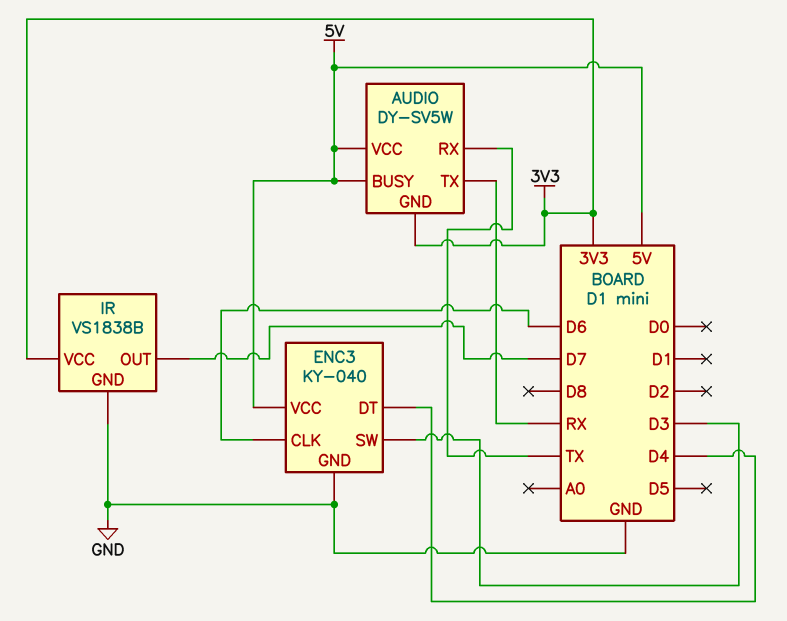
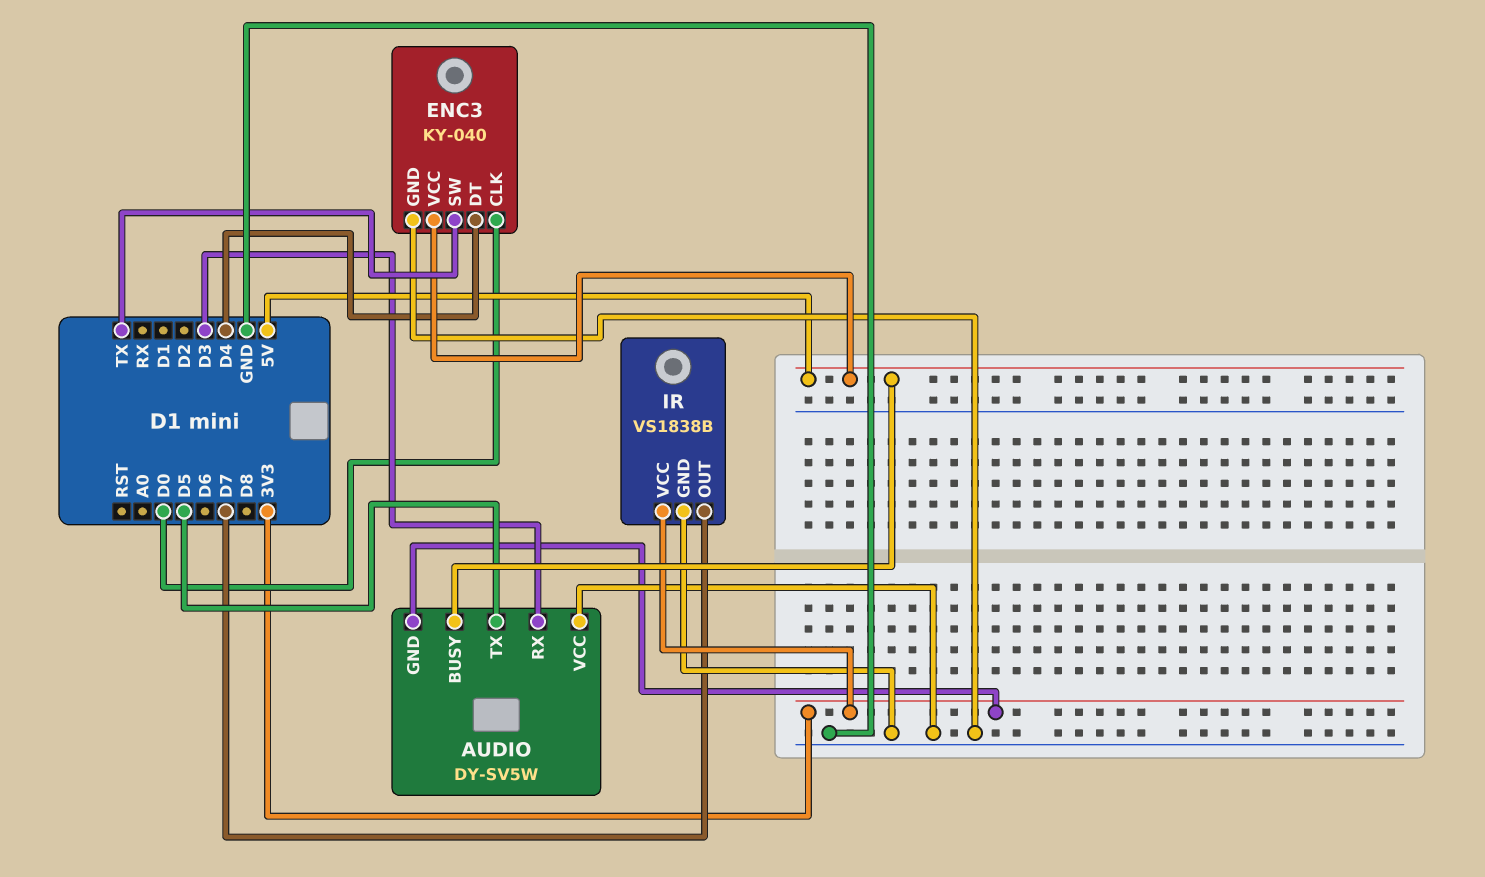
AUDIO pin RX: TX -> D3
AUDIO pin TX: RX -> D5
AUDIO pin VCC: 5V -> GND
ENC3 pin CLK: D6 -> D0
ENC3 pin SW: D3 -> TX

